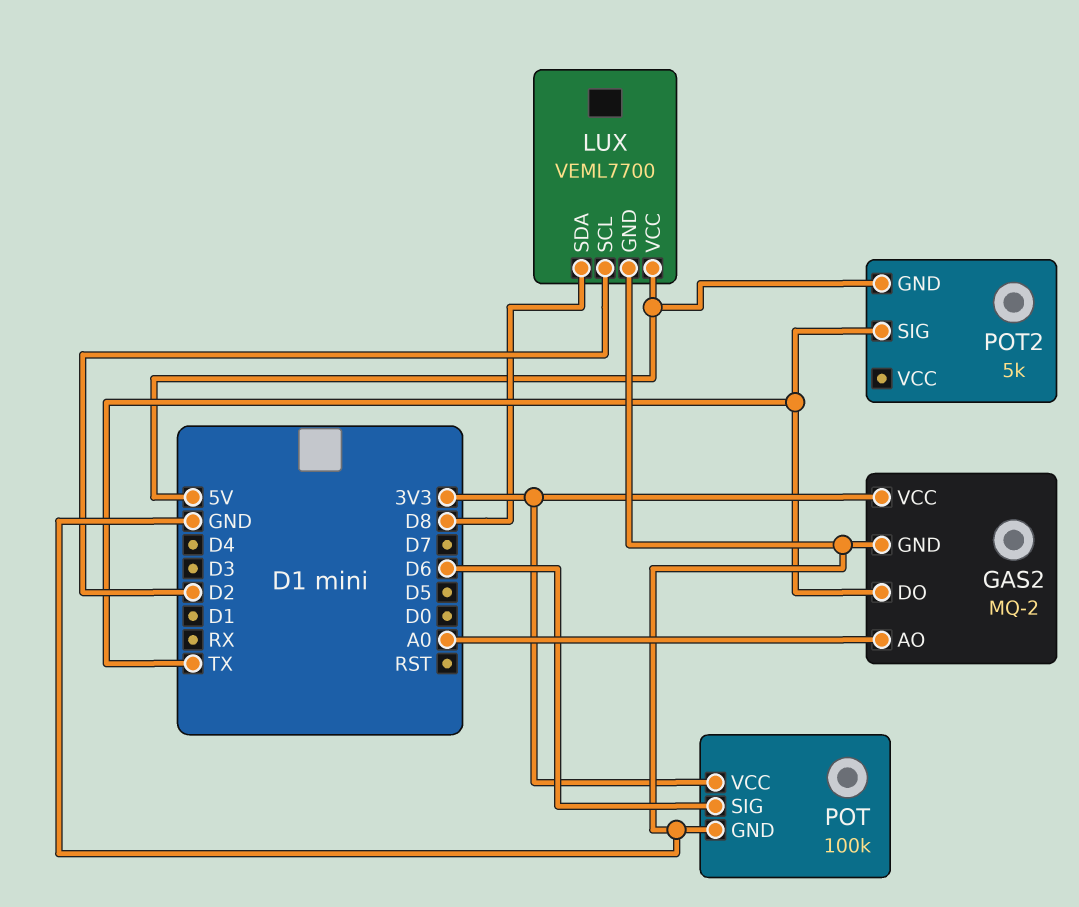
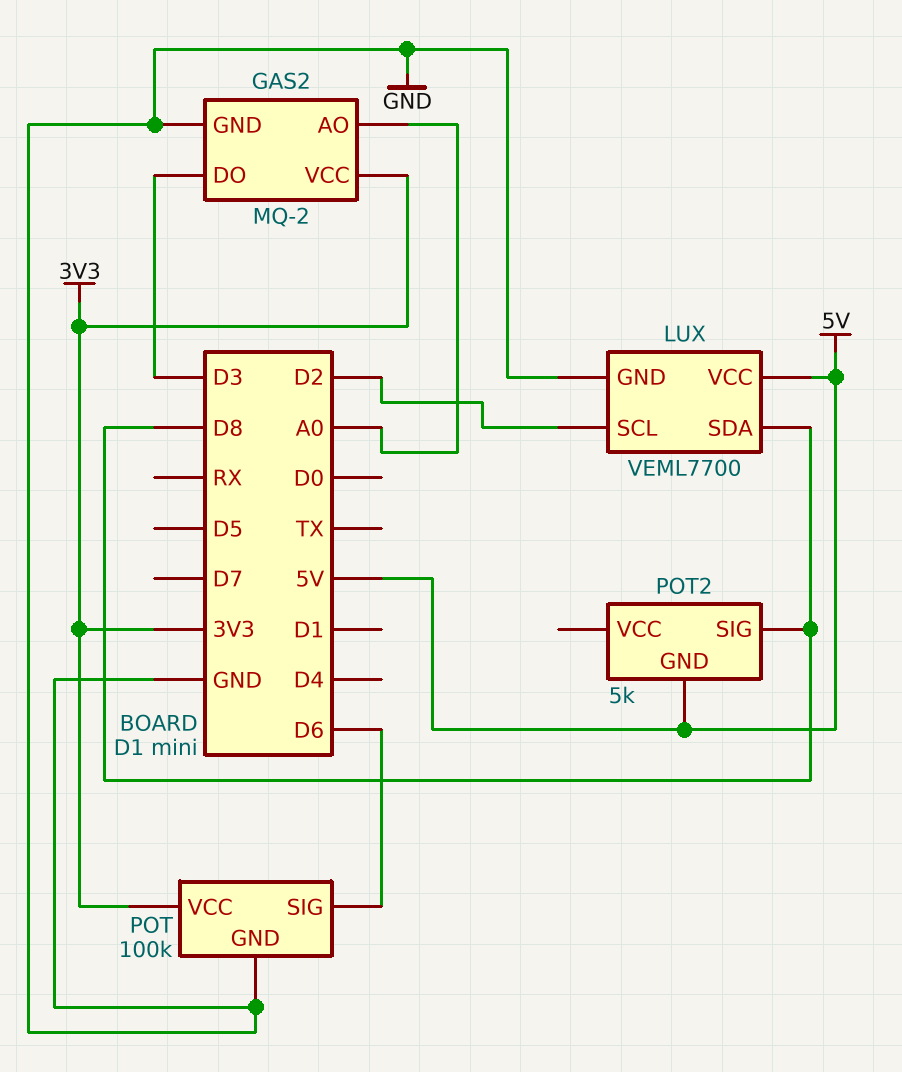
GAS2 pin DO: TX -> D3
POT2 pin SIG: TX -> D8

